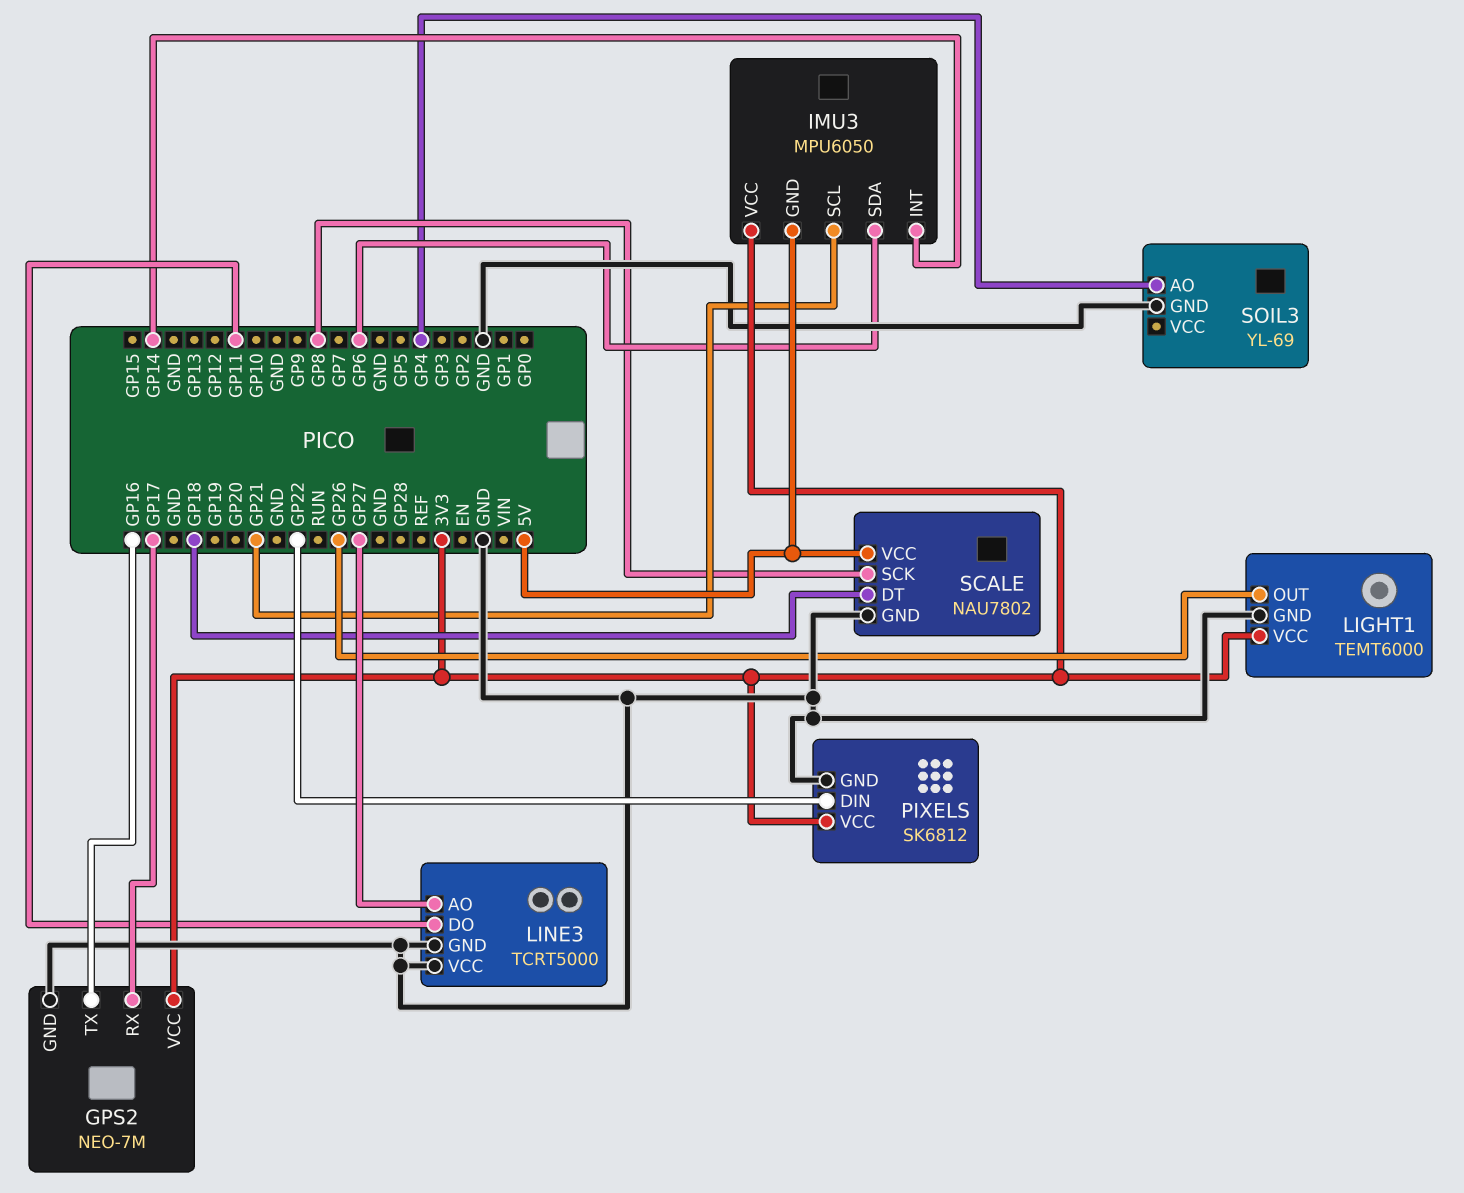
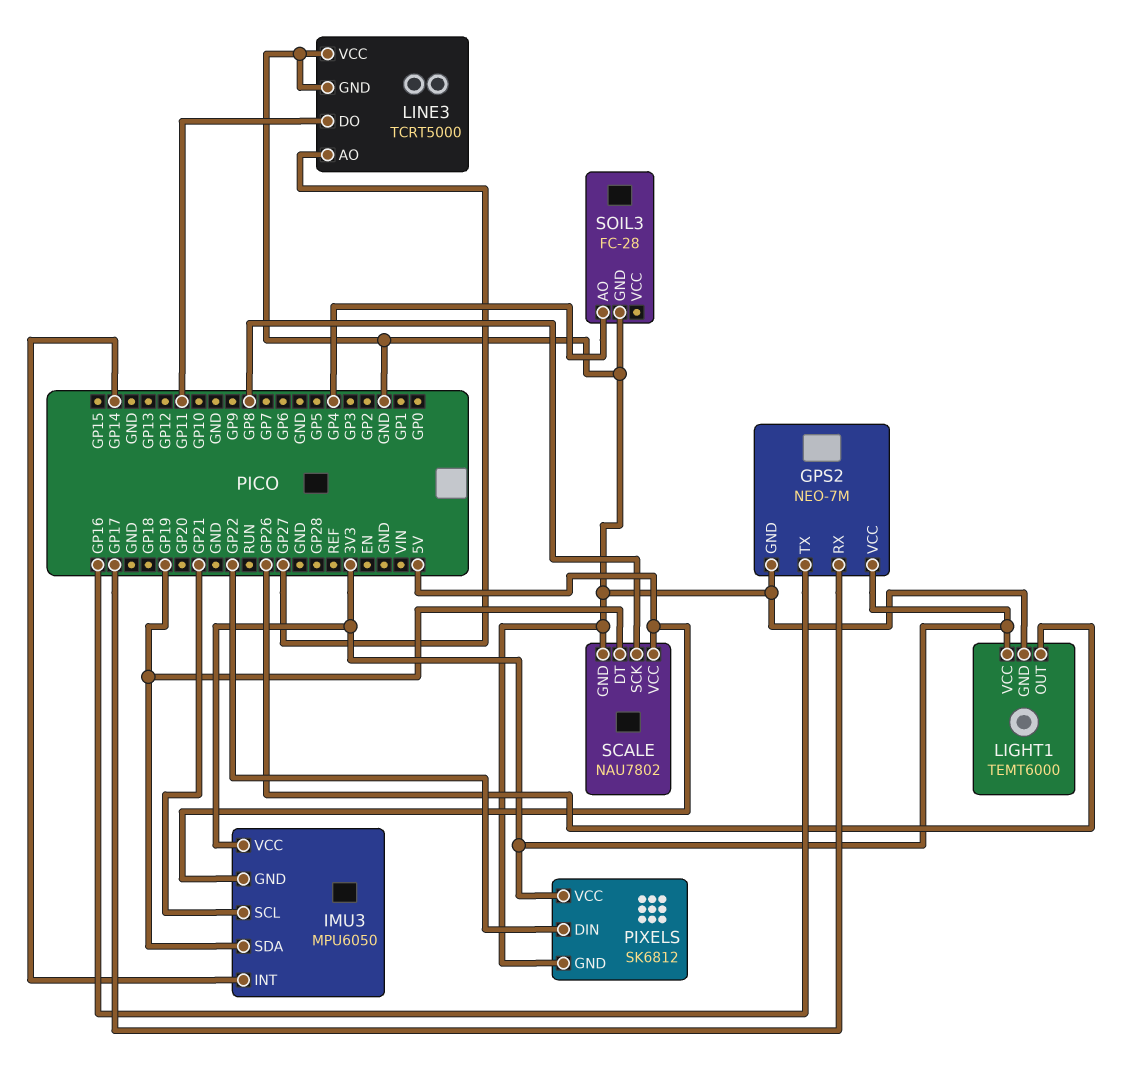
IMU3 pin SDA: GP6 -> GP19
SCALE pin DT: GP18 -> GP19
SOIL3: YL-69 -> FC-28

